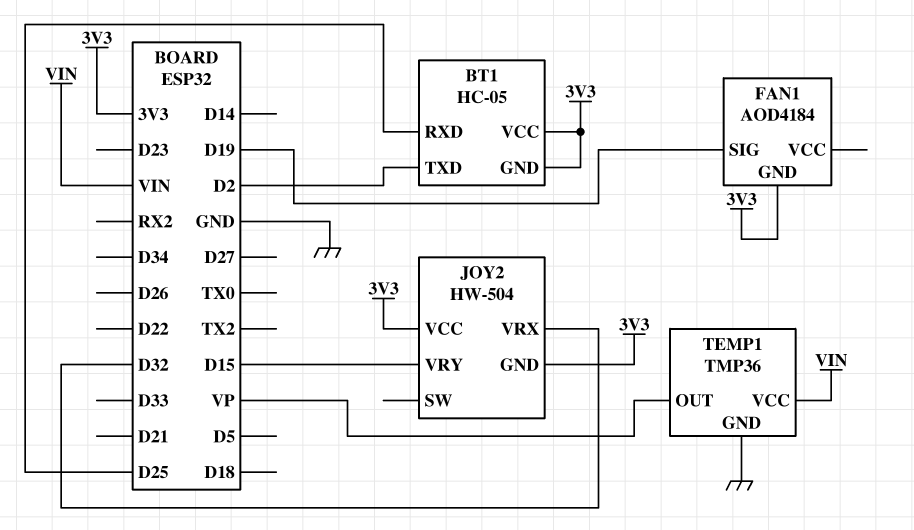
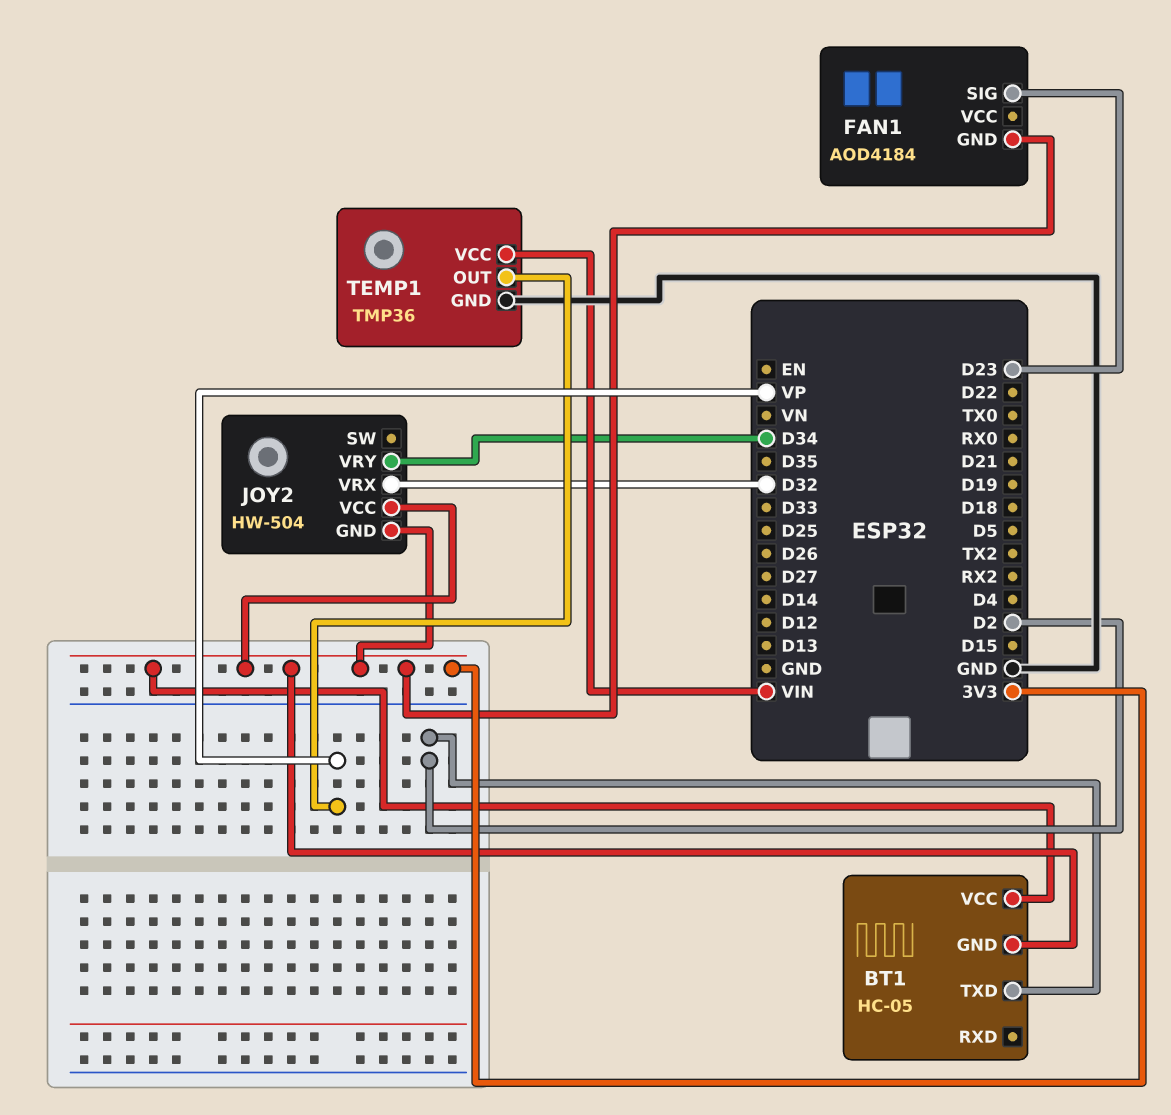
BT1 pin RXD: D25 -> none
FAN1 pin SIG: D19 -> D23
JOY2 pin VRY: D15 -> D34

